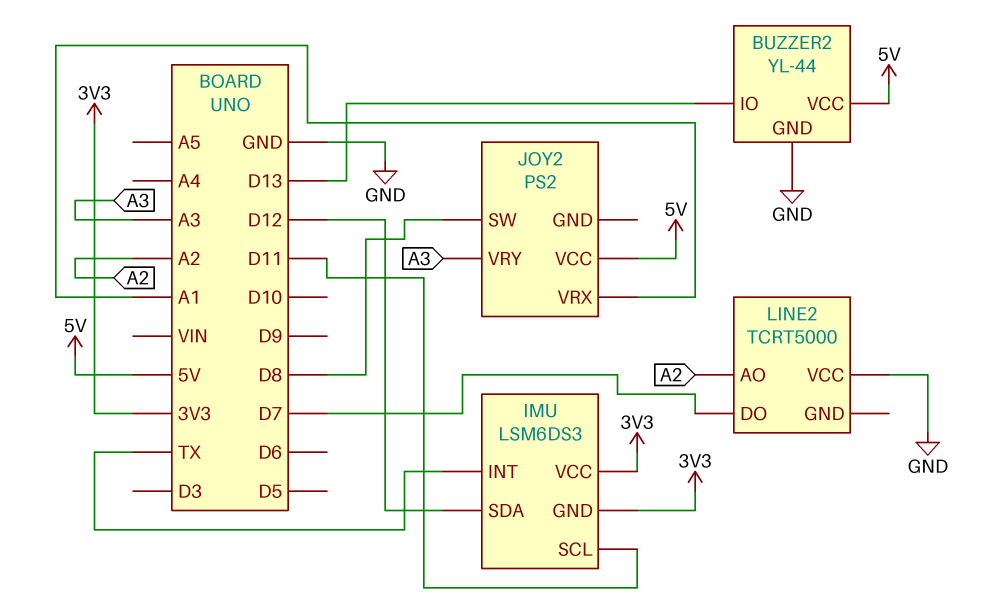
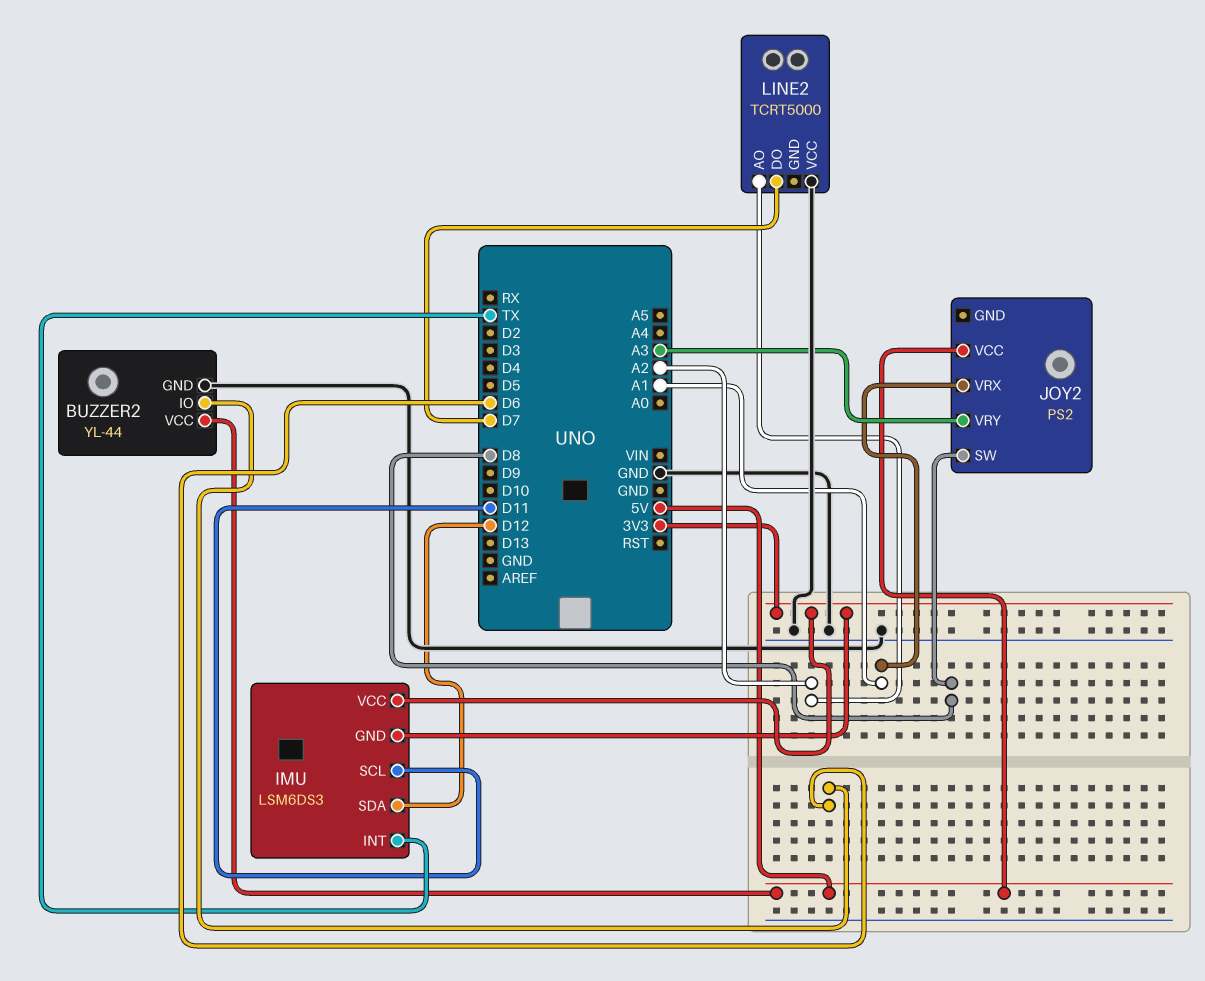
BUZZER2 pin IO: D13 -> D6

